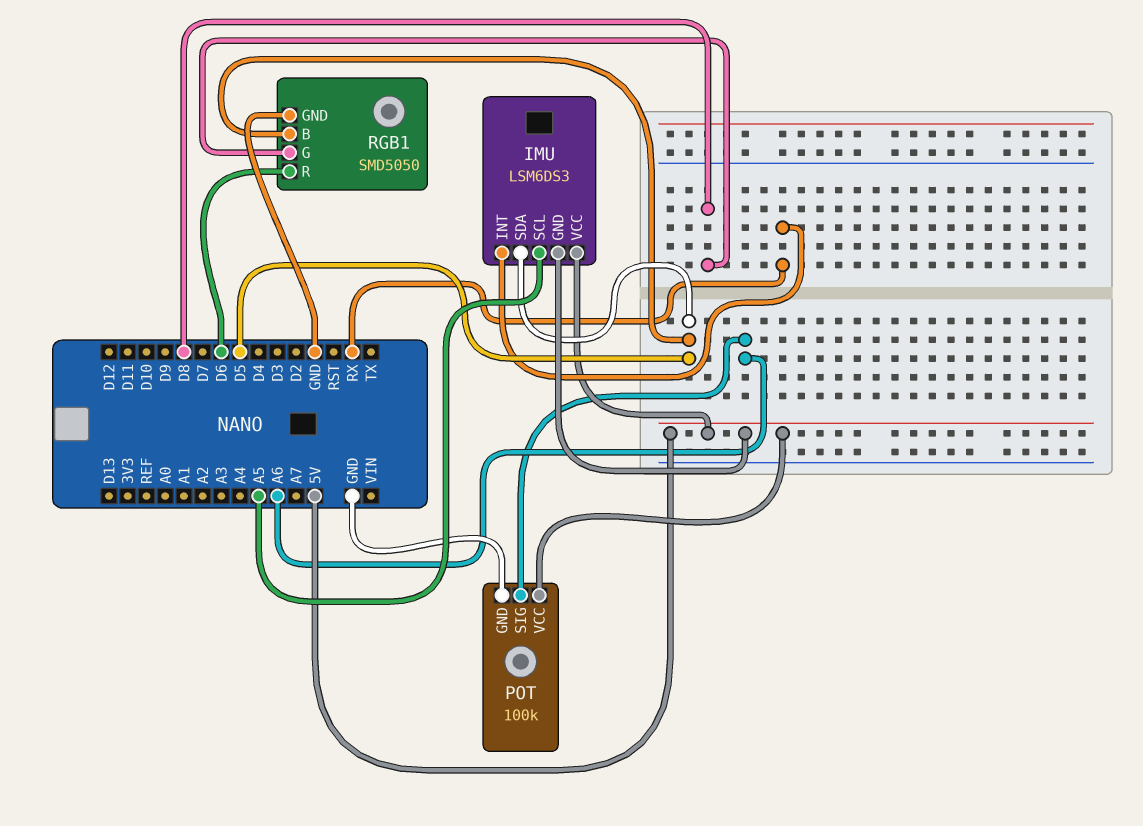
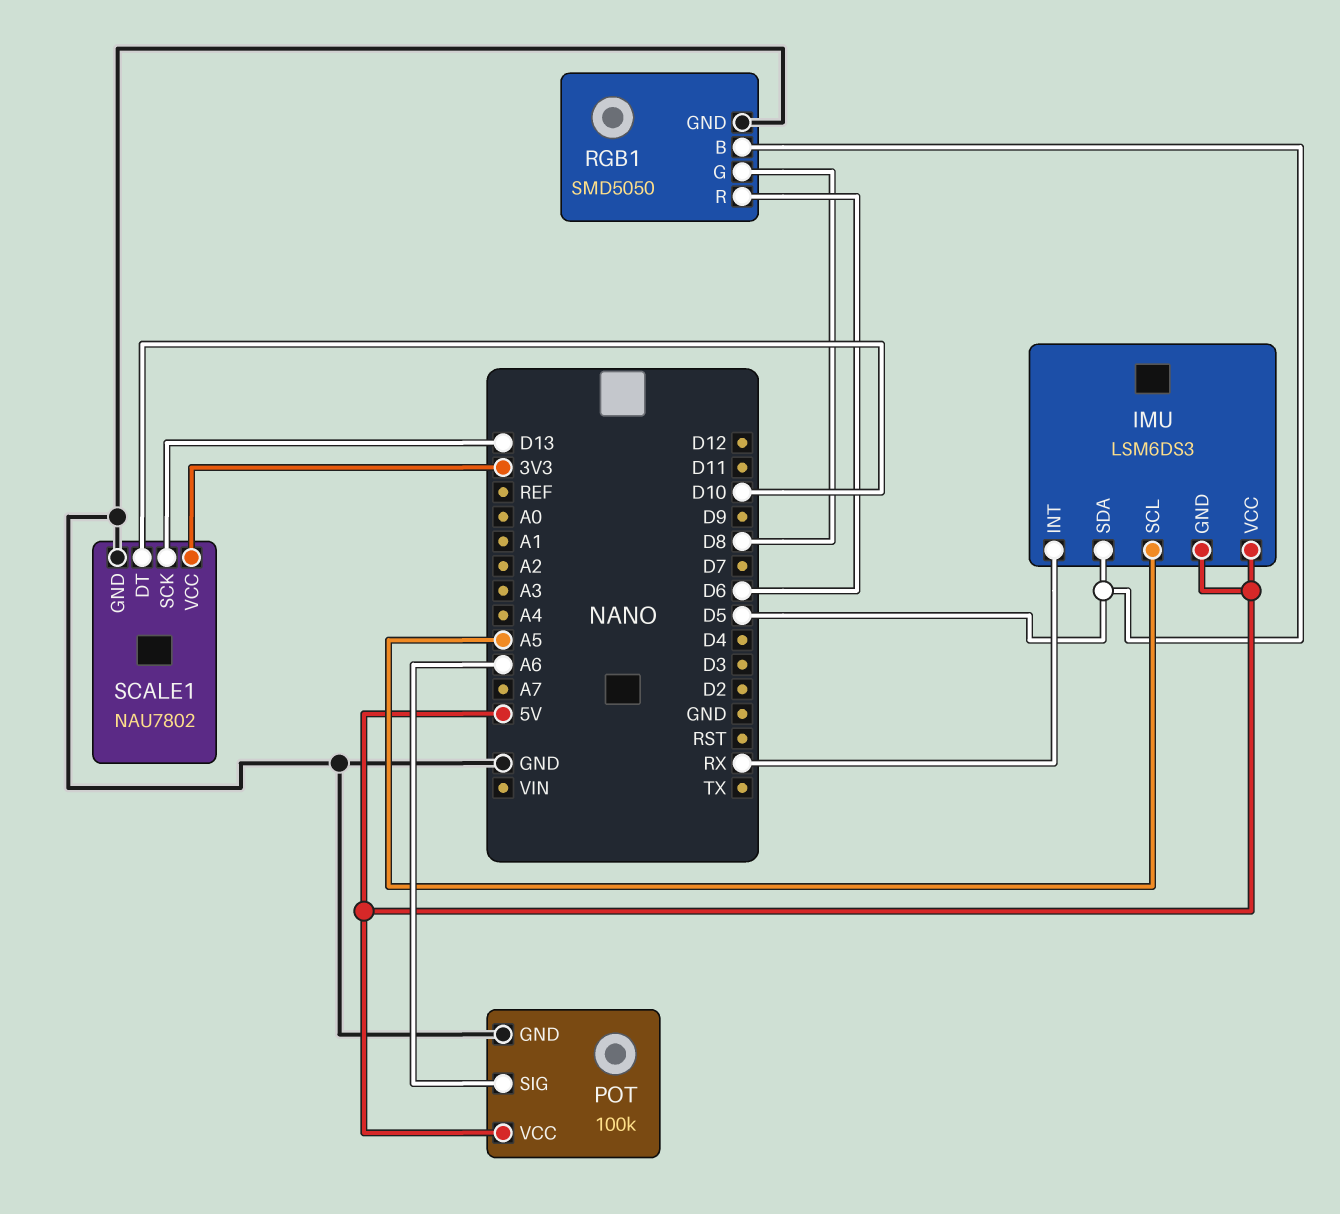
SCALE1: none -> NAU7802
SCALE1 pin DT: none -> D10
SCALE1 pin GND: none -> GND
SCALE1 pin SCK: none -> D13
SCALE1 pin VCC: none -> 3V3

